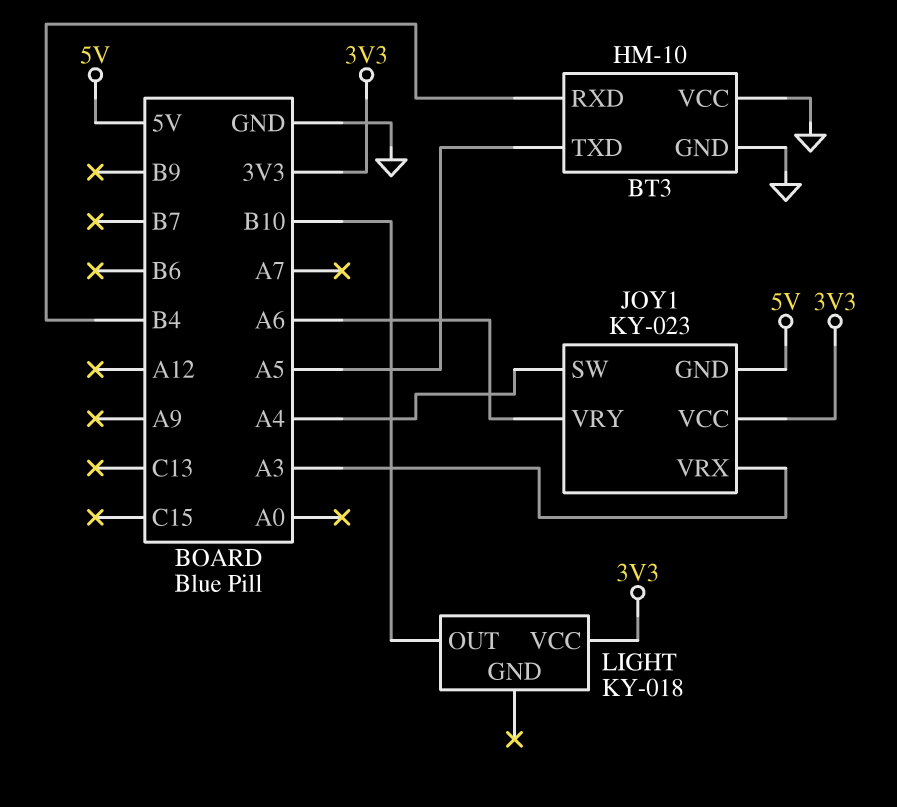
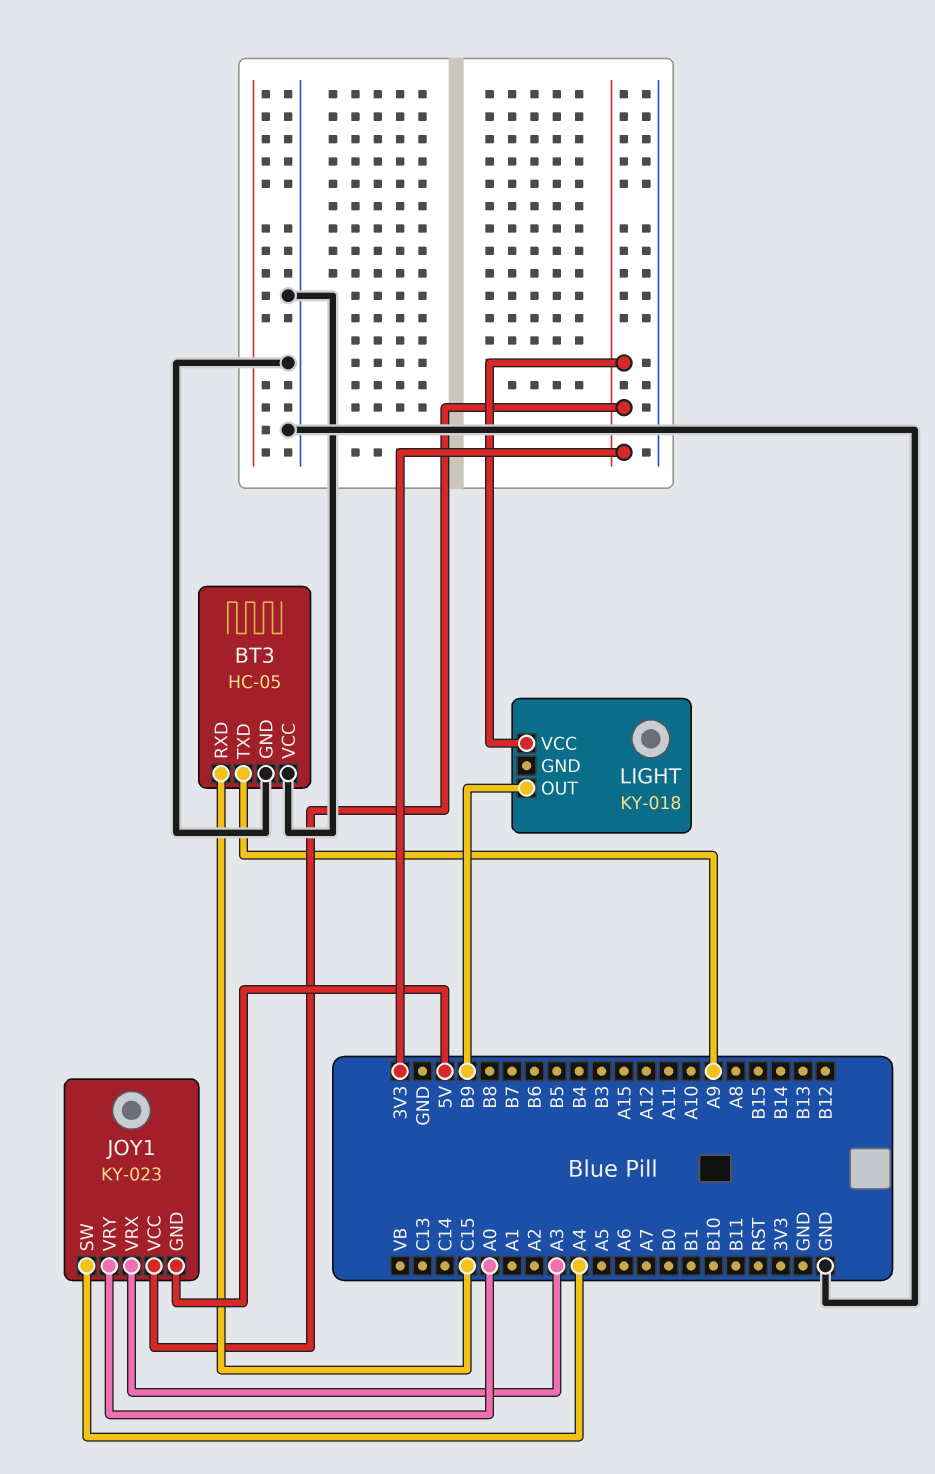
BT3: HM-10 -> HC-05
BT3 pin RXD: B4 -> C15
BT3 pin TXD: A5 -> A9
JOY1 pin VRY: A6 -> A0
LIGHT pin OUT: B10 -> B9

